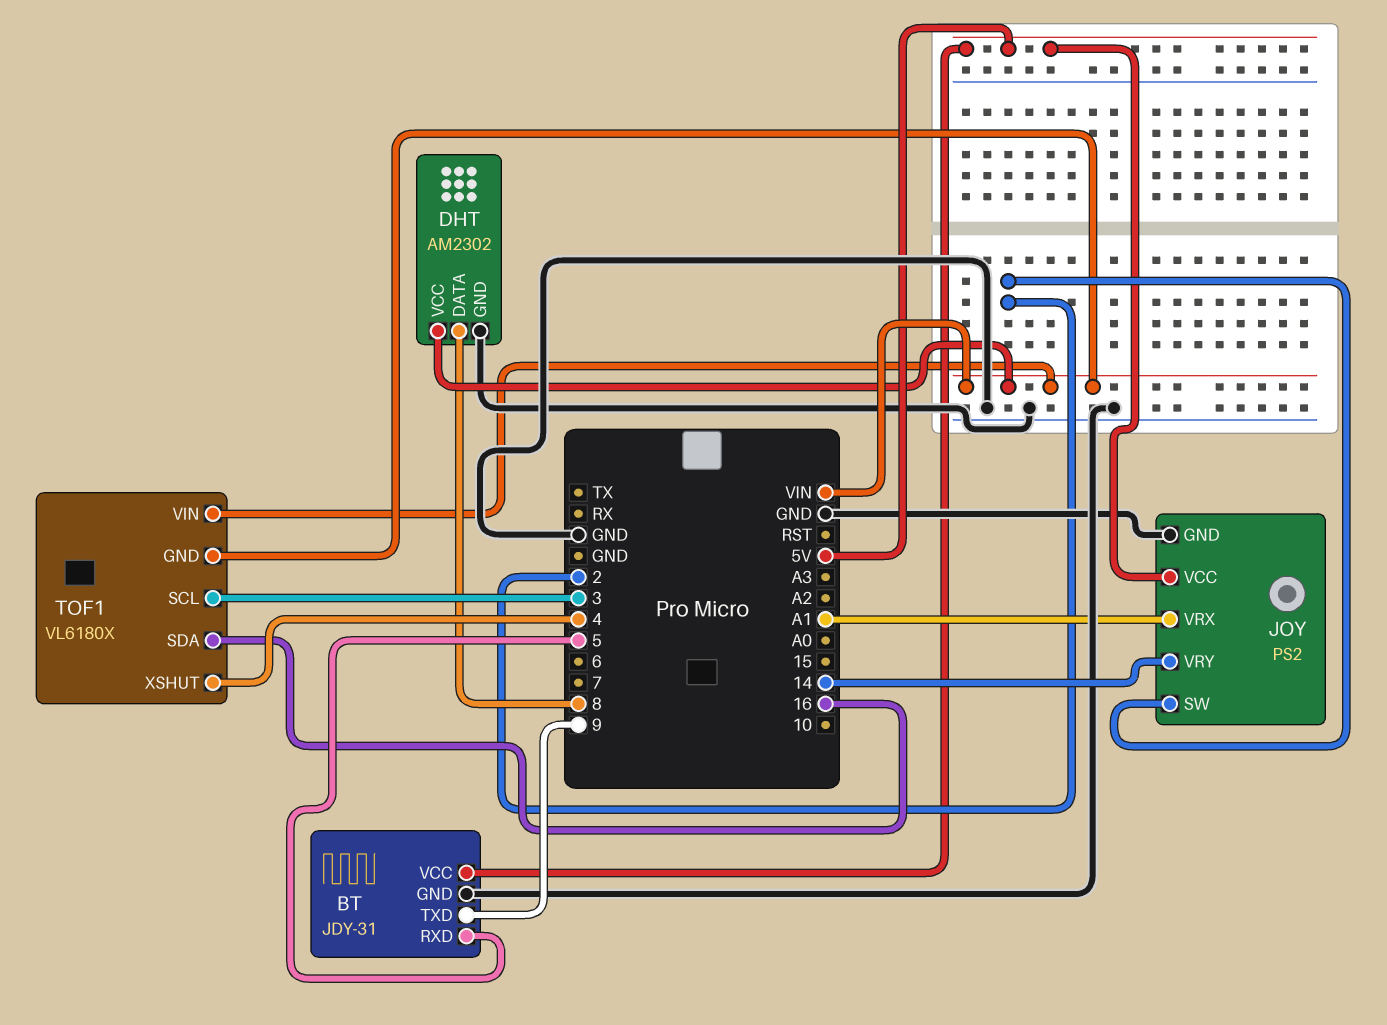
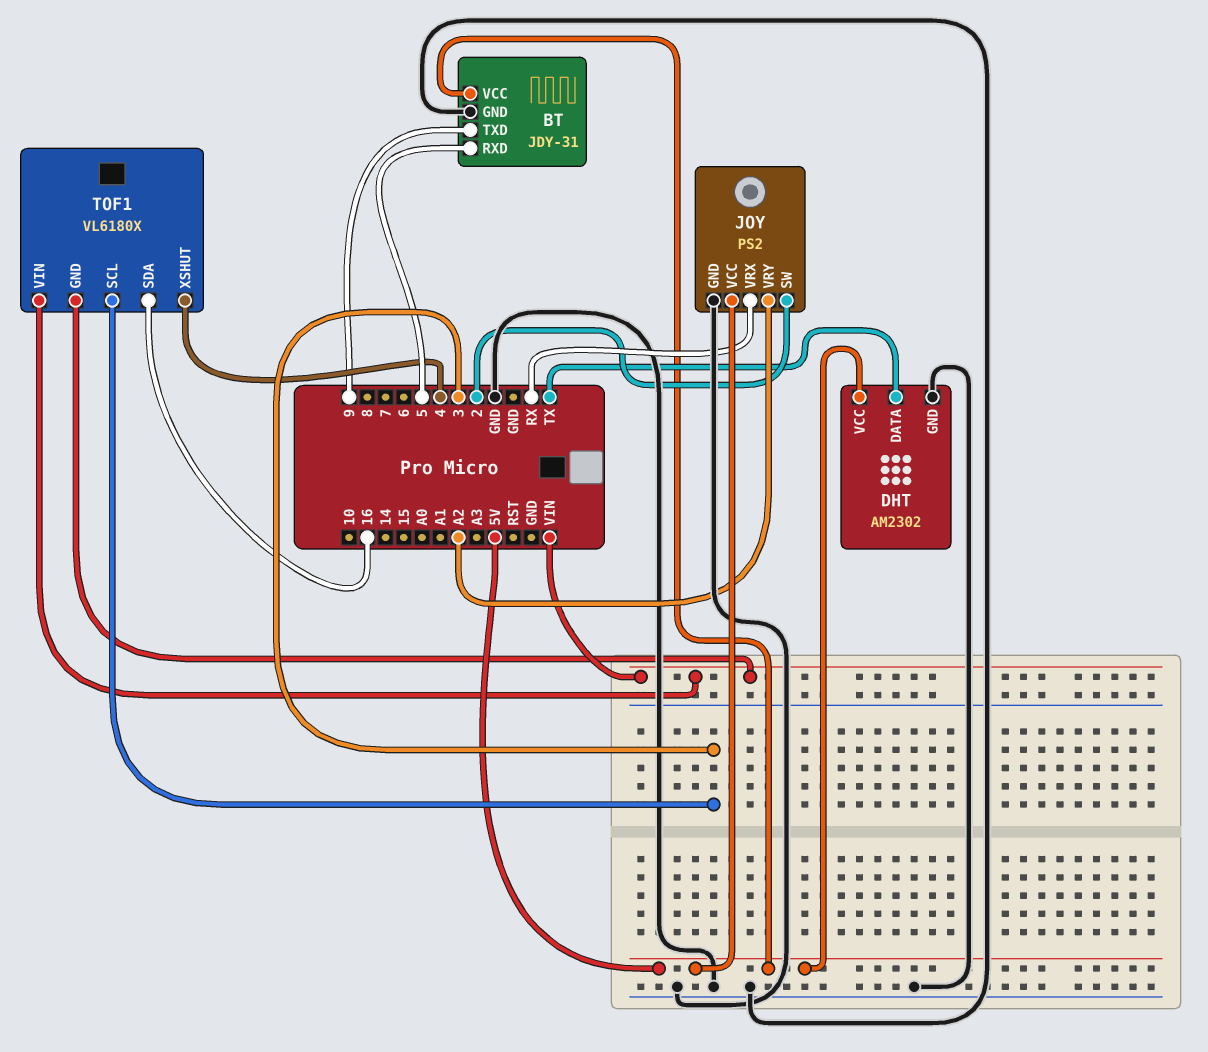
DHT pin DATA: 8 -> TX
DHT pin VCC: VIN -> 5V
JOY pin VRX: A1 -> RX
JOY pin VRY: 14 -> A2

